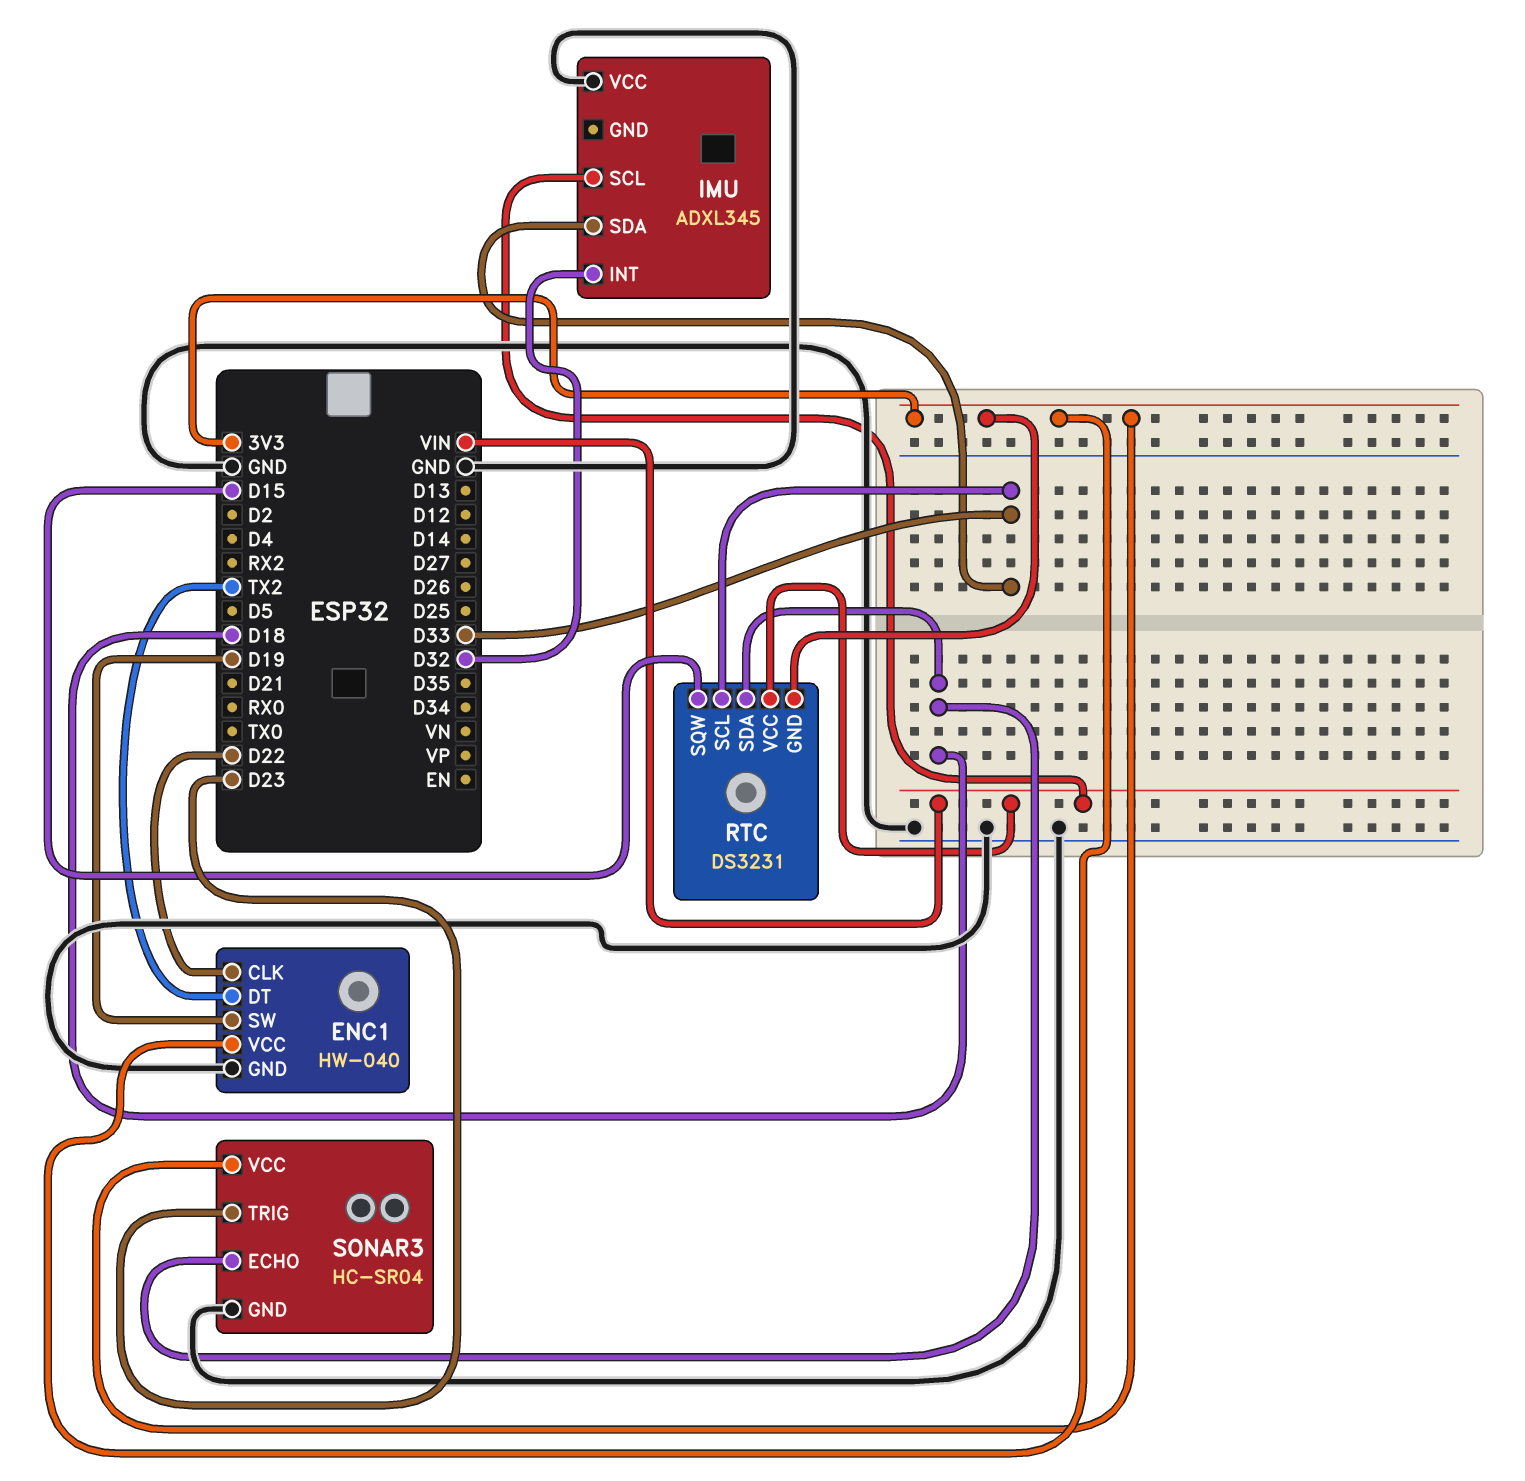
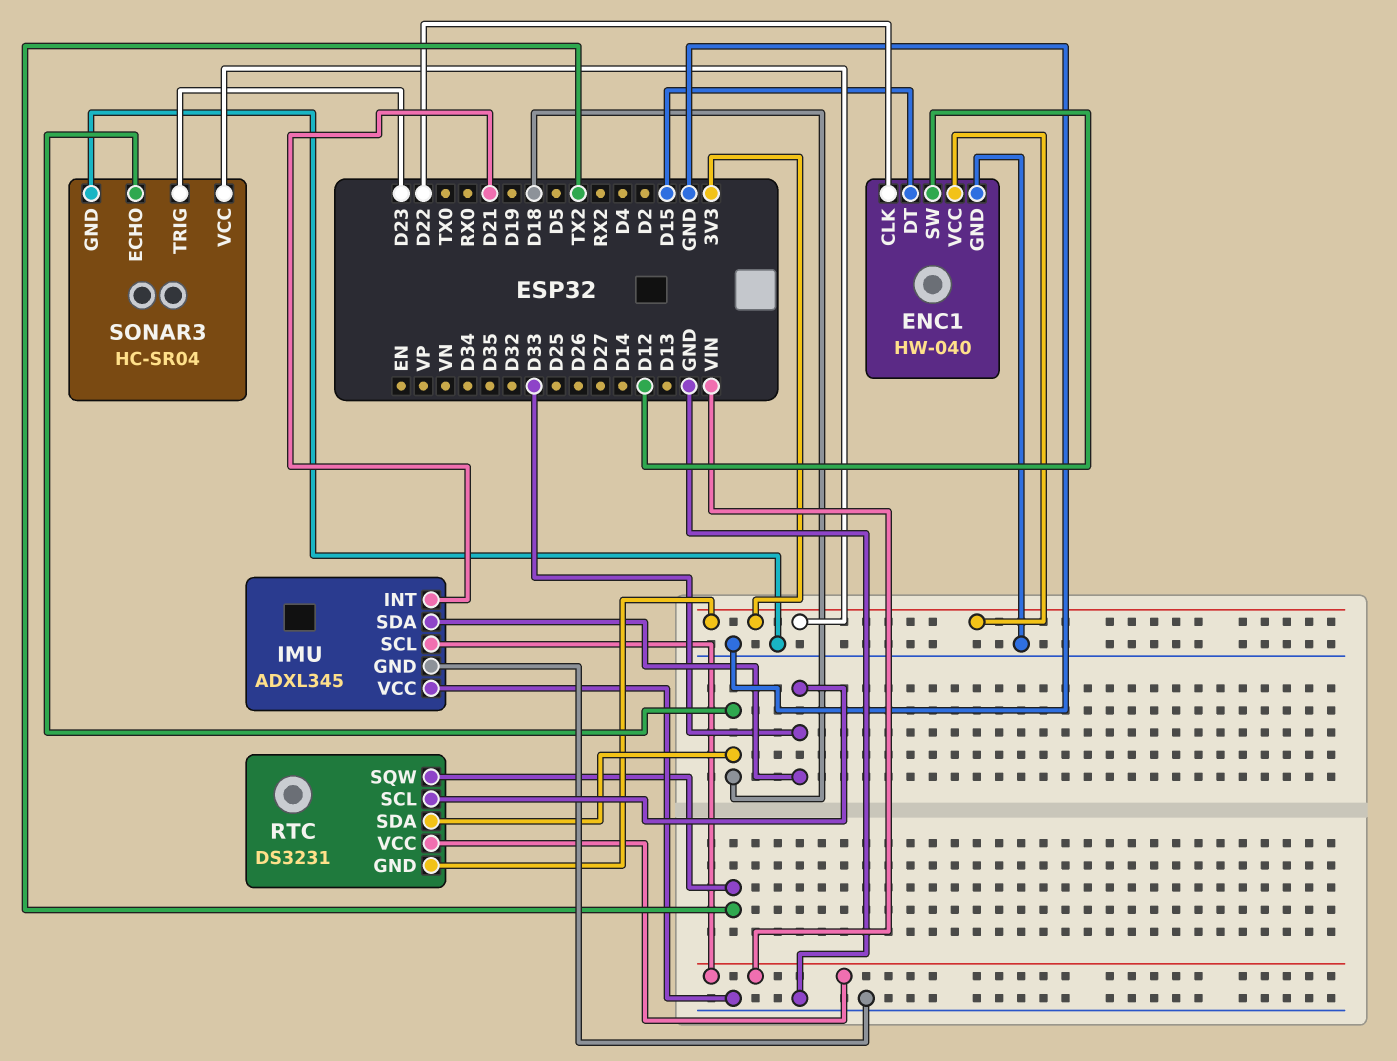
ENC1 pin DT: TX2 -> D15
ENC1 pin SW: D19 -> D12
IMU pin GND: none -> GND
IMU pin INT: D32 -> D21
RTC pin SQW: D15 -> TX2

